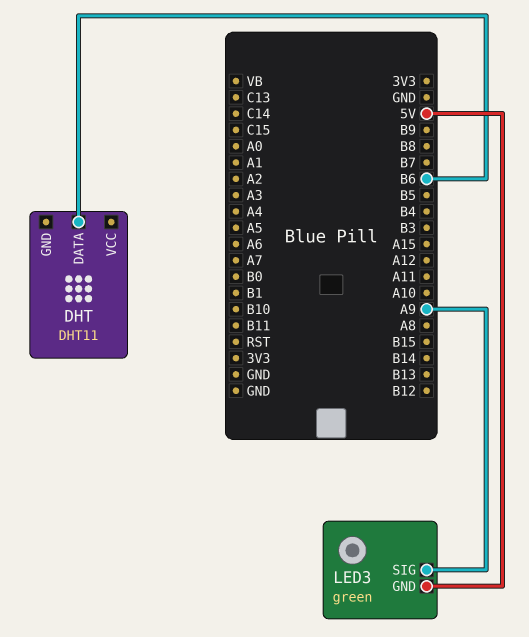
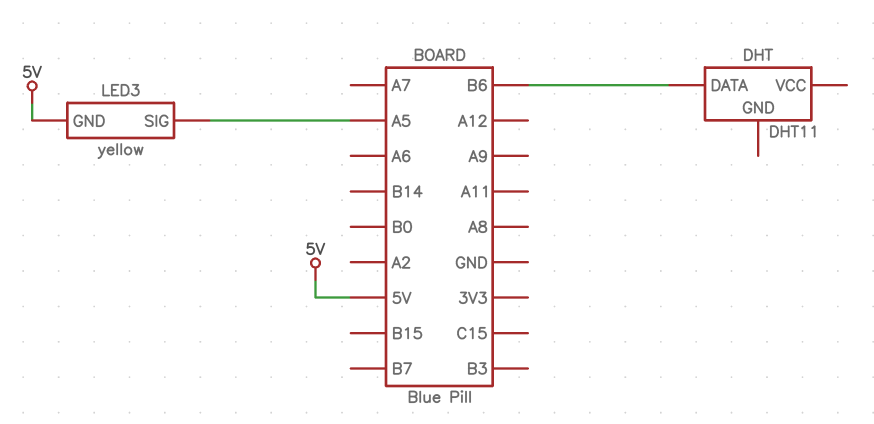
LED3: green -> yellow
LED3 pin SIG: A9 -> A5

